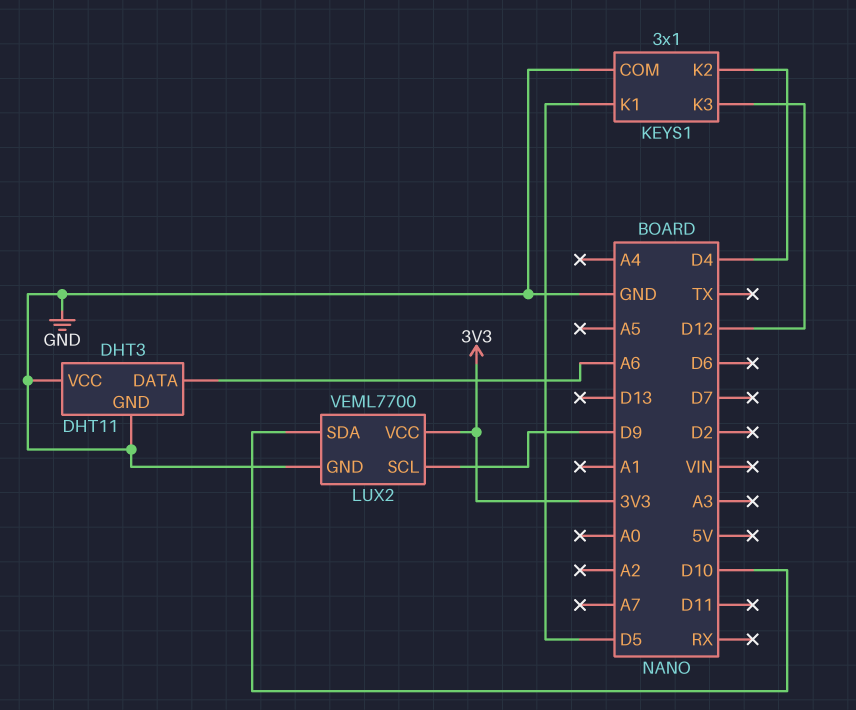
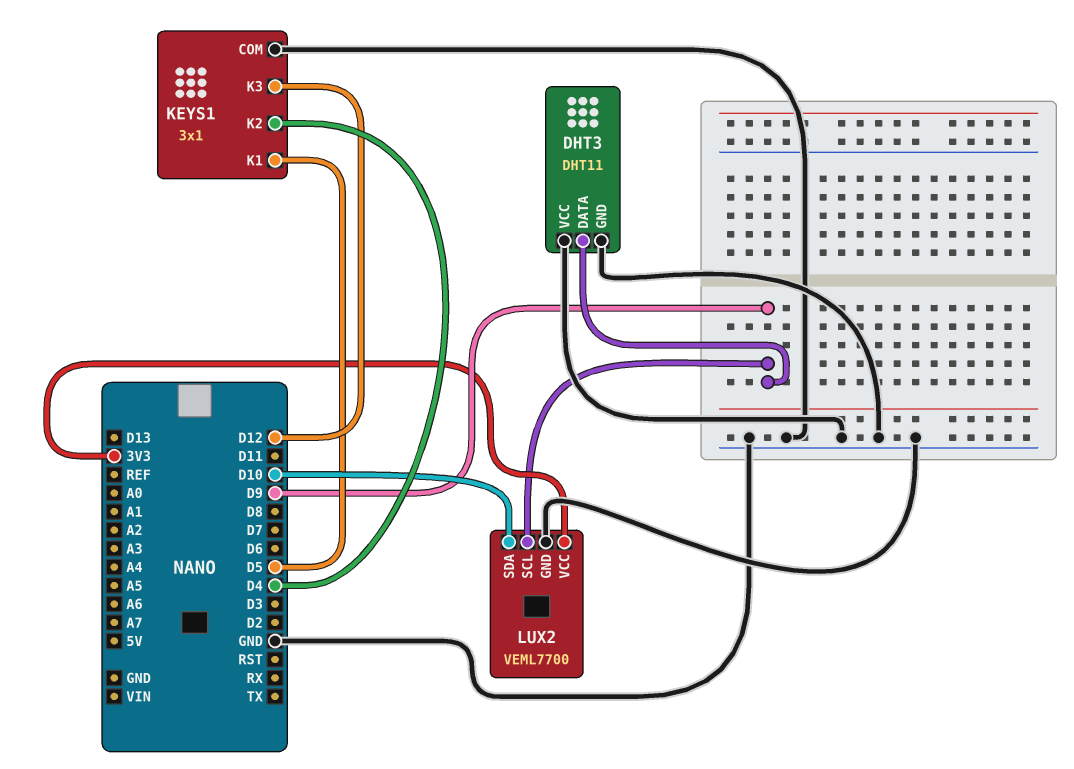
DHT3 pin DATA: A6 -> D9

